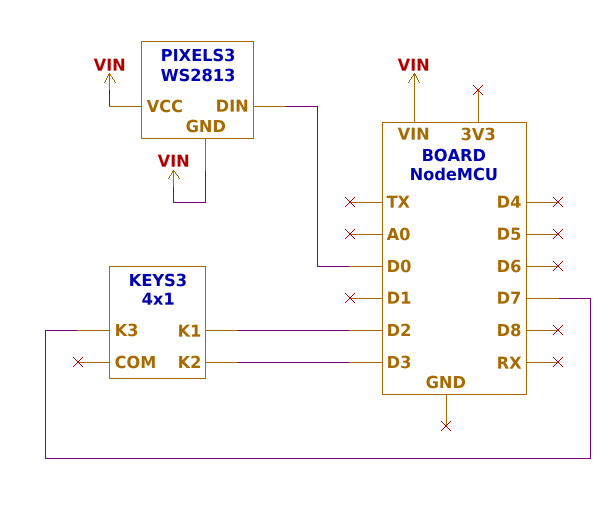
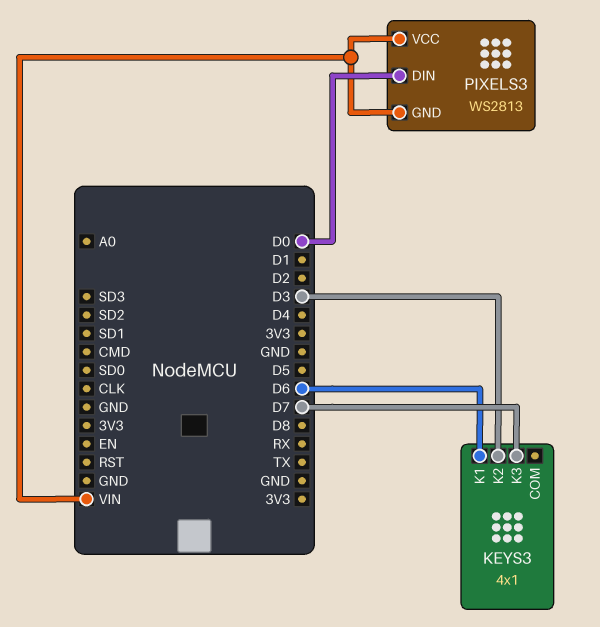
KEYS3 pin K1: D2 -> D6

